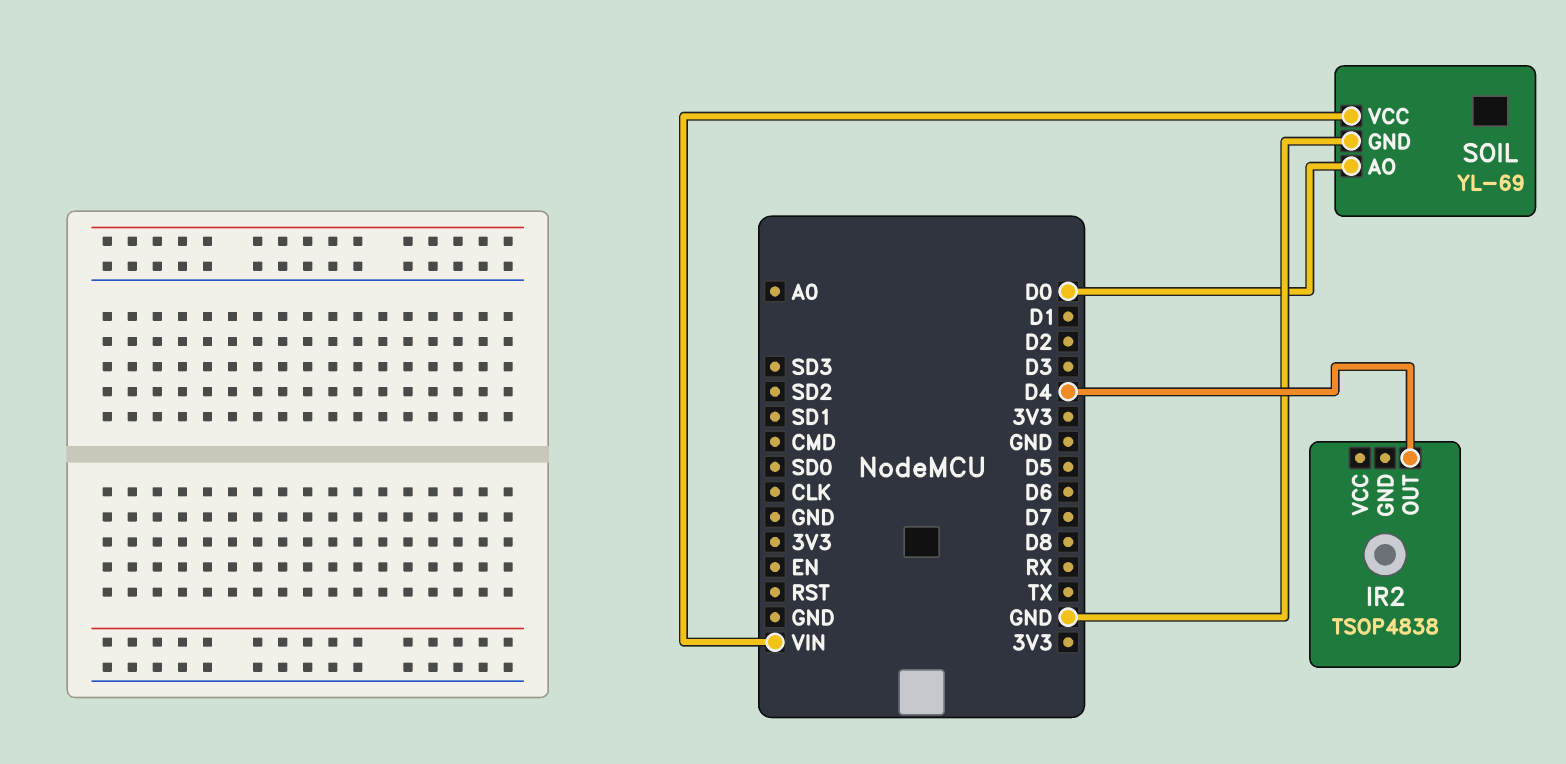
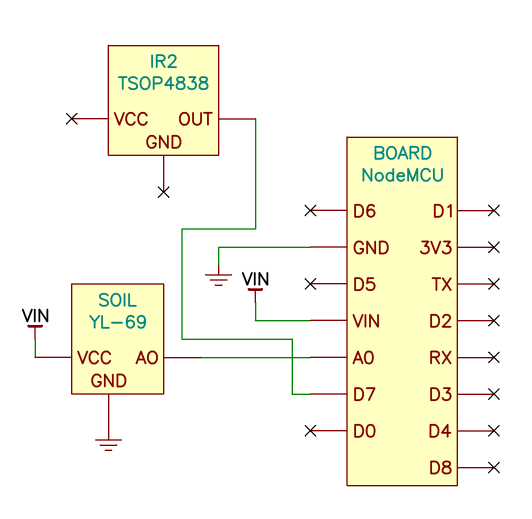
IR2 pin OUT: D4 -> D7
SOIL pin AO: D0 -> A0

